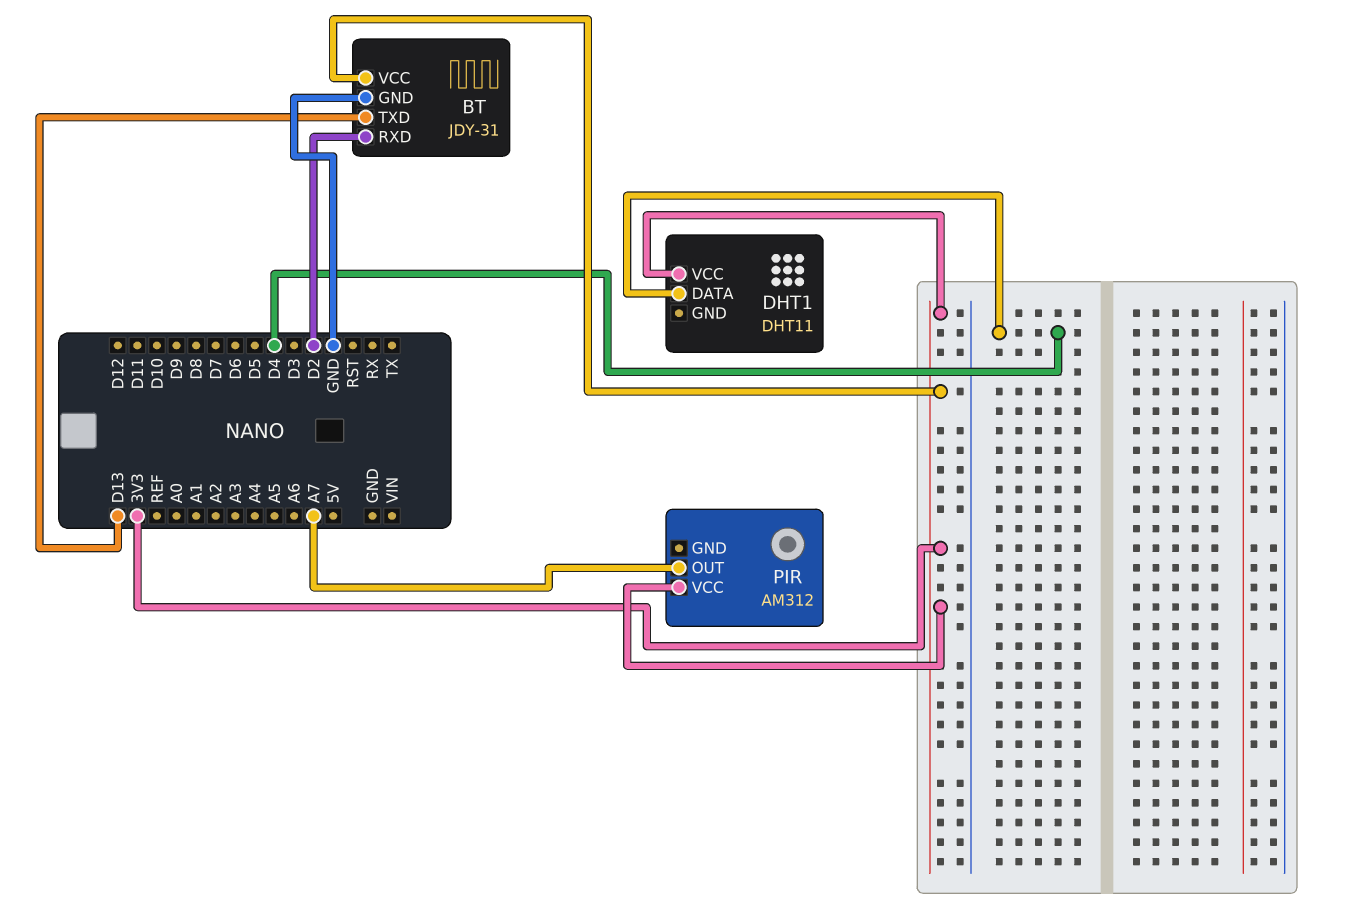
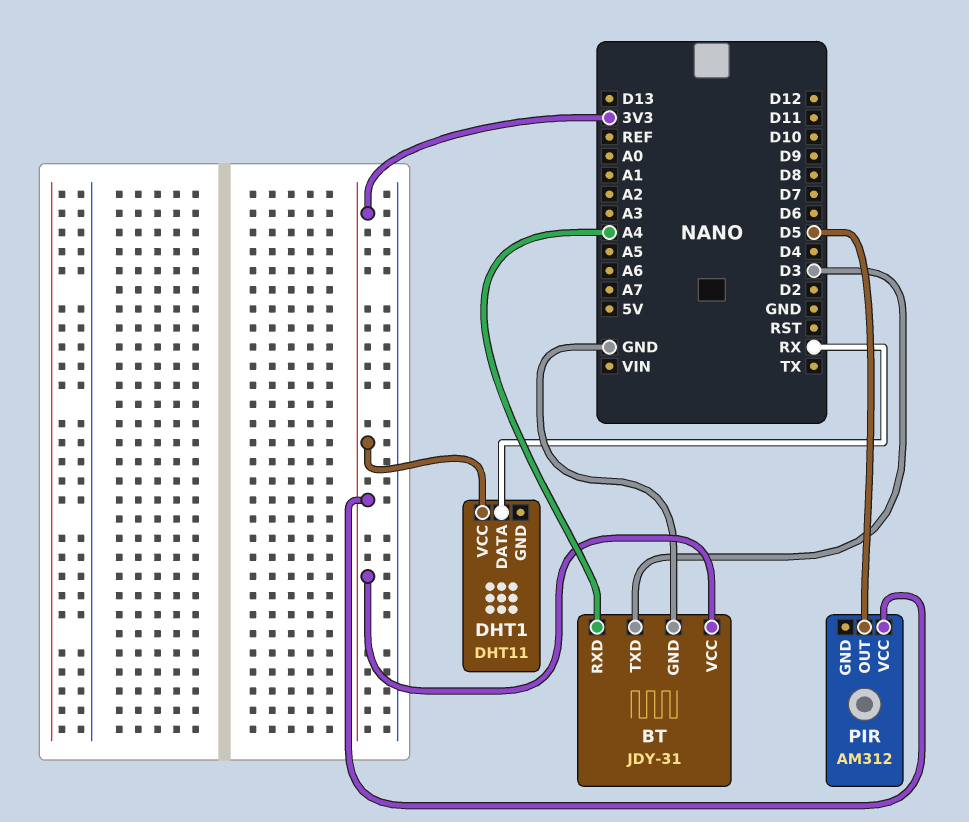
BT pin RXD: D2 -> A4
BT pin TXD: D13 -> D3
DHT1 pin DATA: D4 -> RX
PIR pin OUT: A7 -> D5

